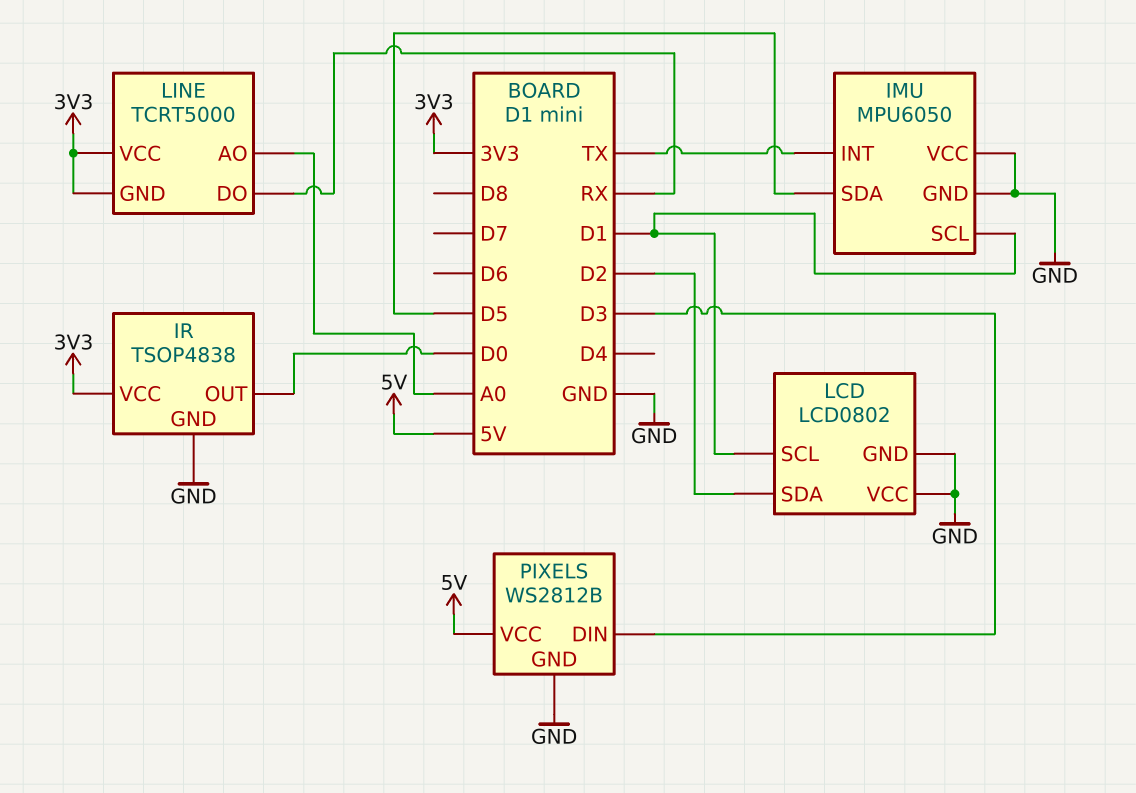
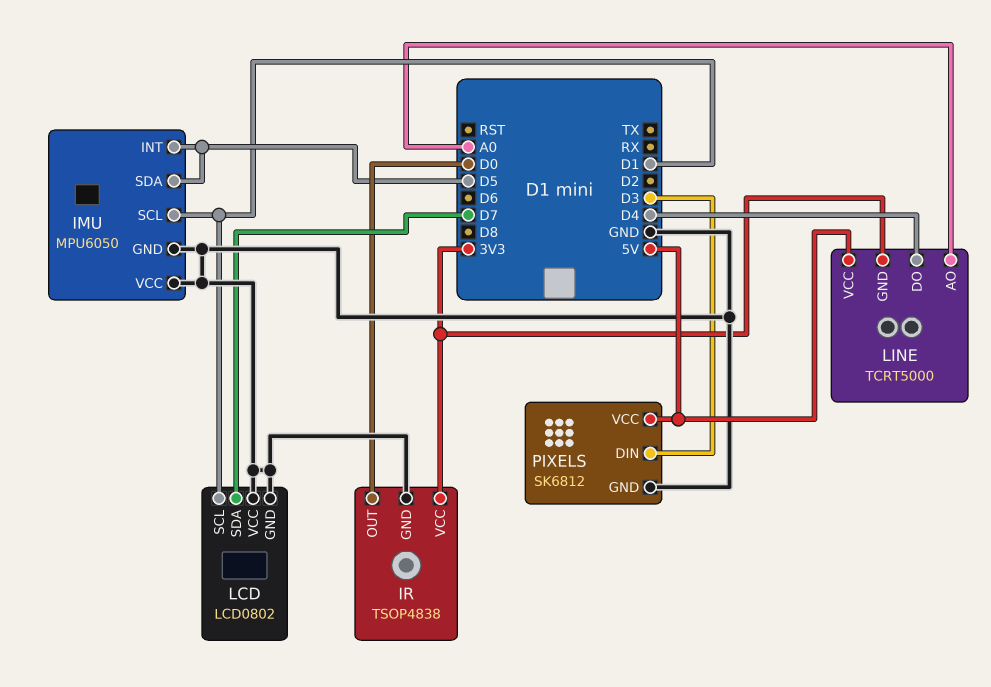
IMU pin INT: TX -> D5
LCD pin SDA: D2 -> D7
LINE pin DO: RX -> D4
LINE pin VCC: 3V3 -> 5V
PIXELS: WS2812B -> SK6812

